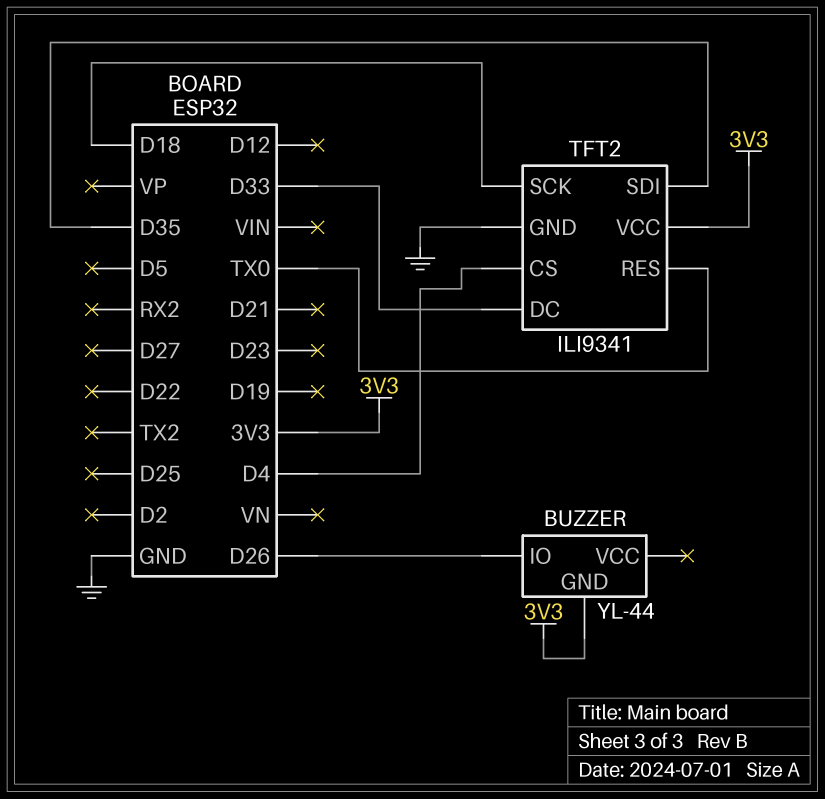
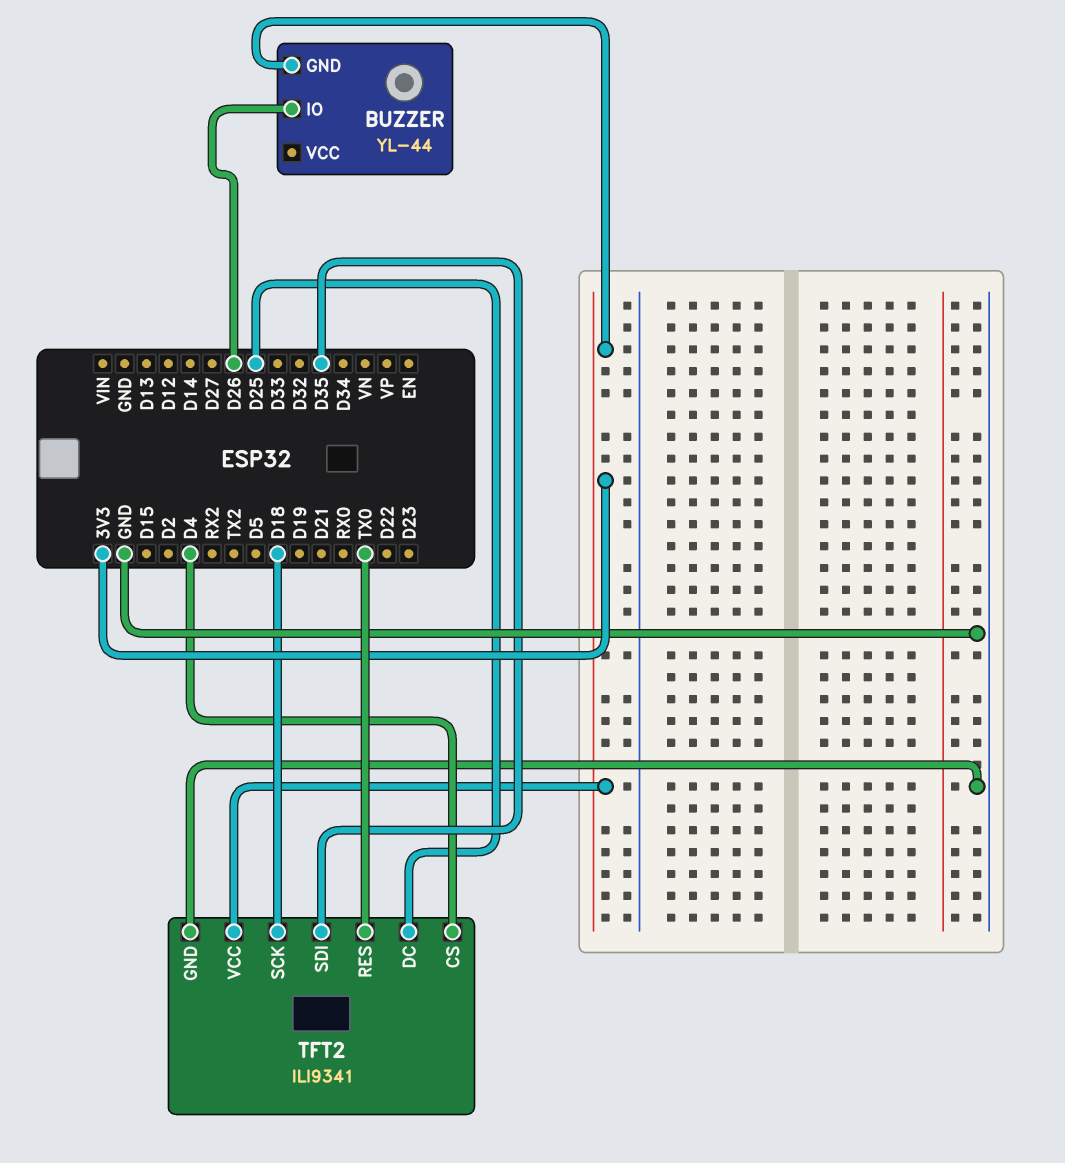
TFT2 pin DC: D33 -> D25

